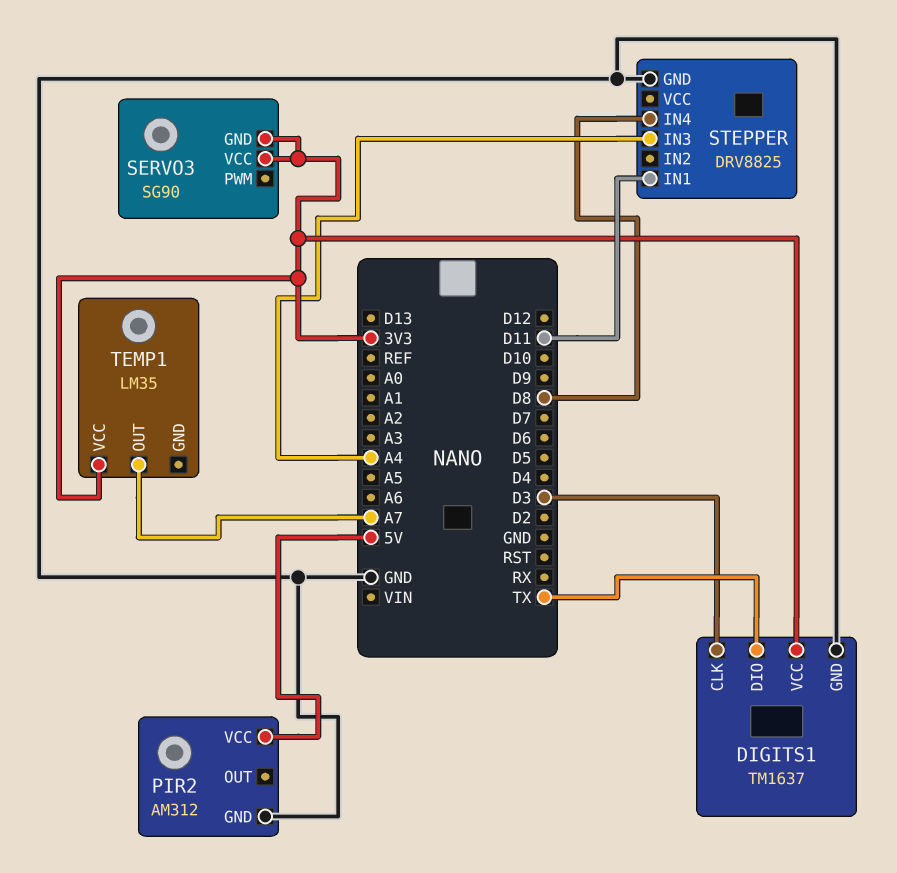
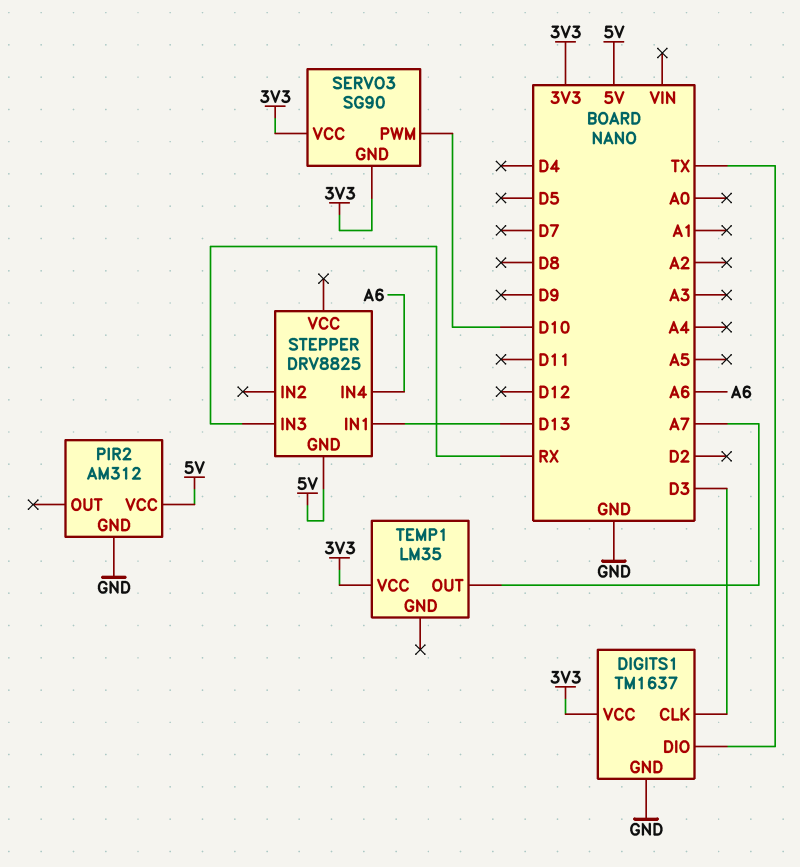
SERVO3 pin PWM: none -> D10
STEPPER pin GND: GND -> 5V
STEPPER pin IN1: D11 -> D13
STEPPER pin IN3: A4 -> RX
STEPPER pin IN4: D8 -> A6

